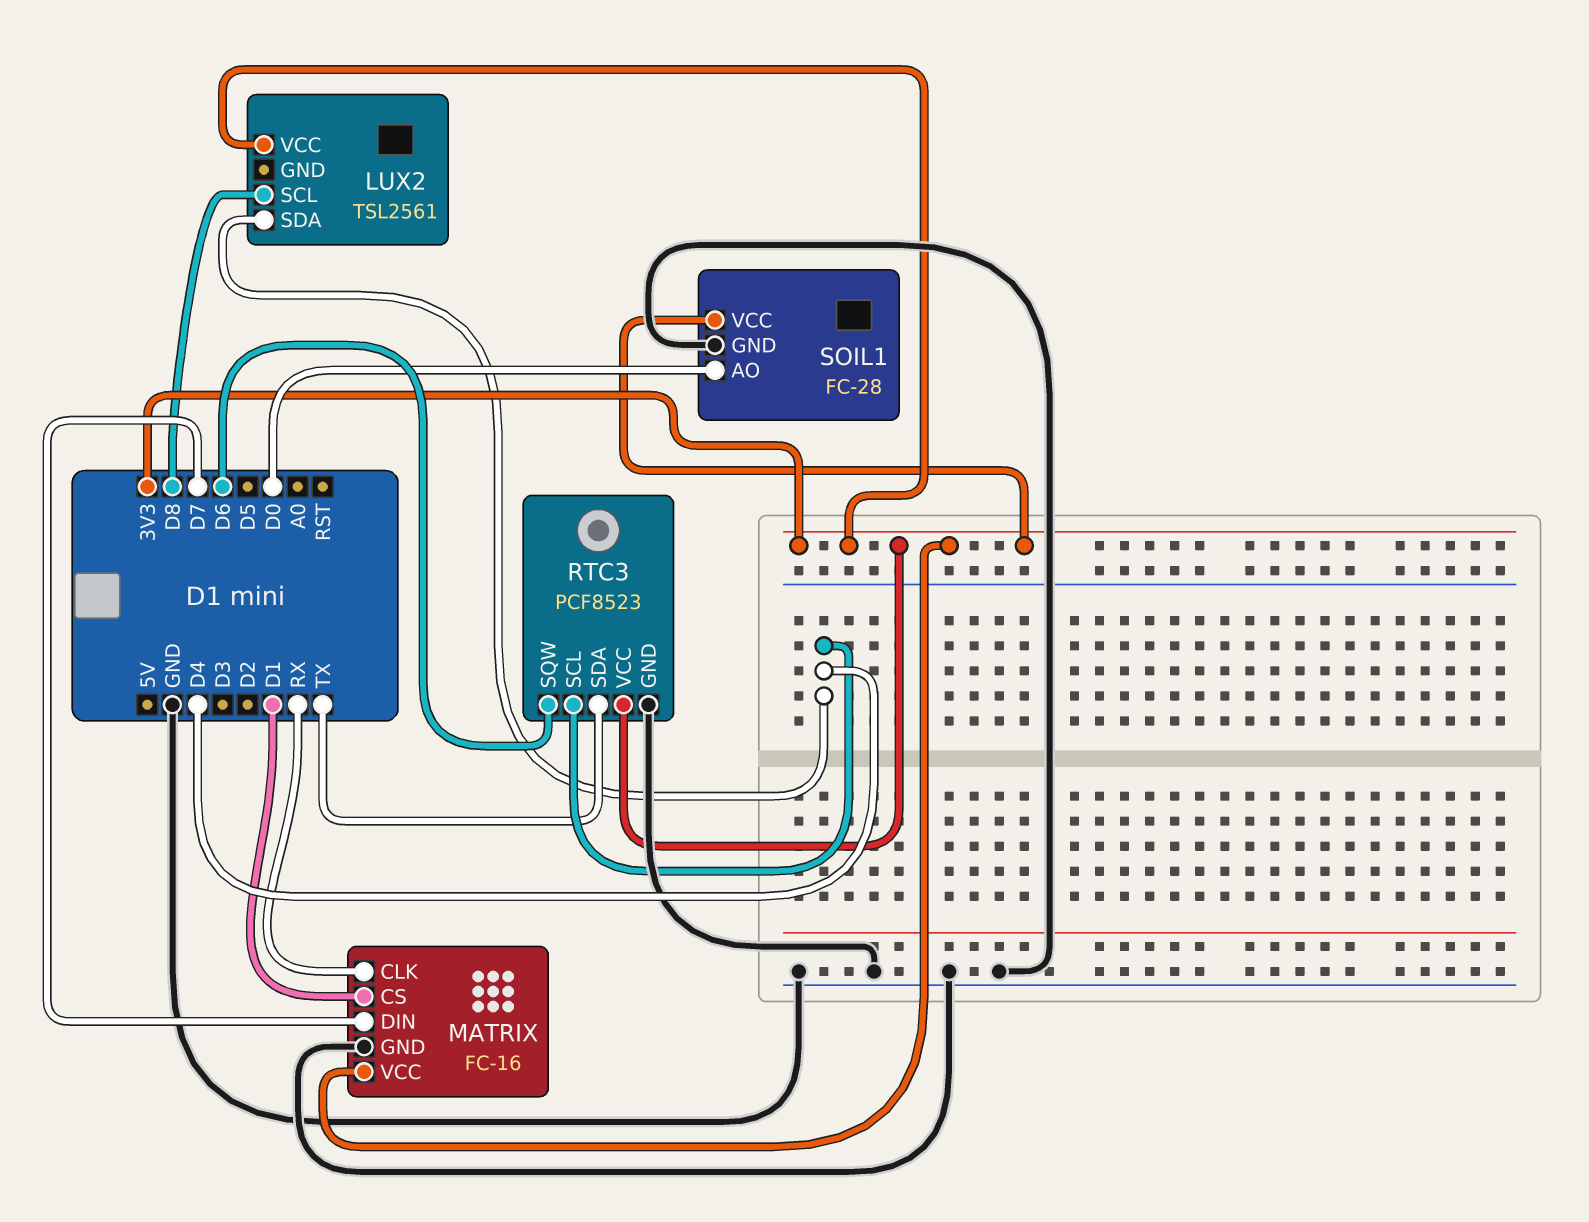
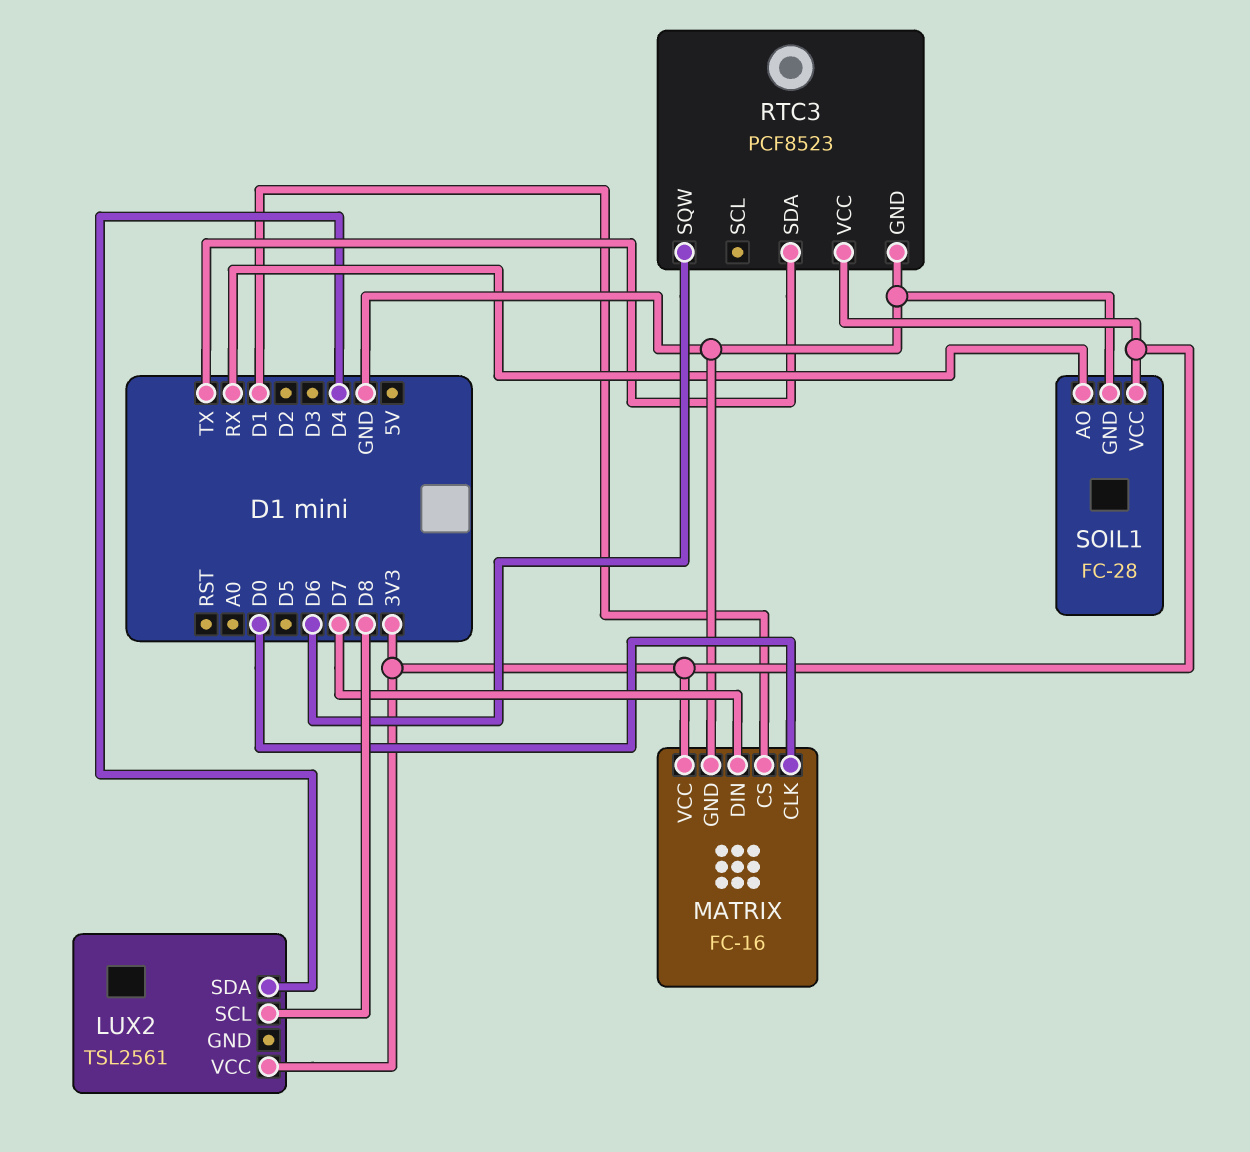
MATRIX pin CLK: RX -> D0
RTC3 pin SCL: D4 -> none
SOIL1 pin AO: D0 -> RX

